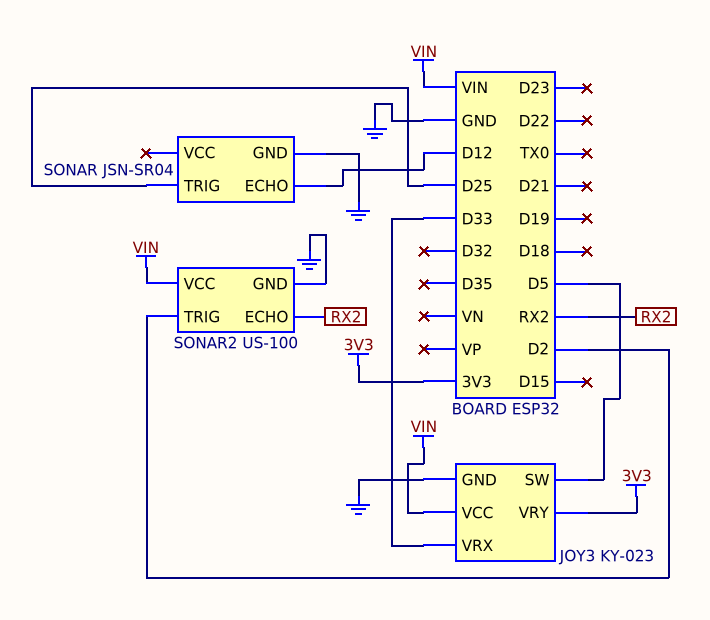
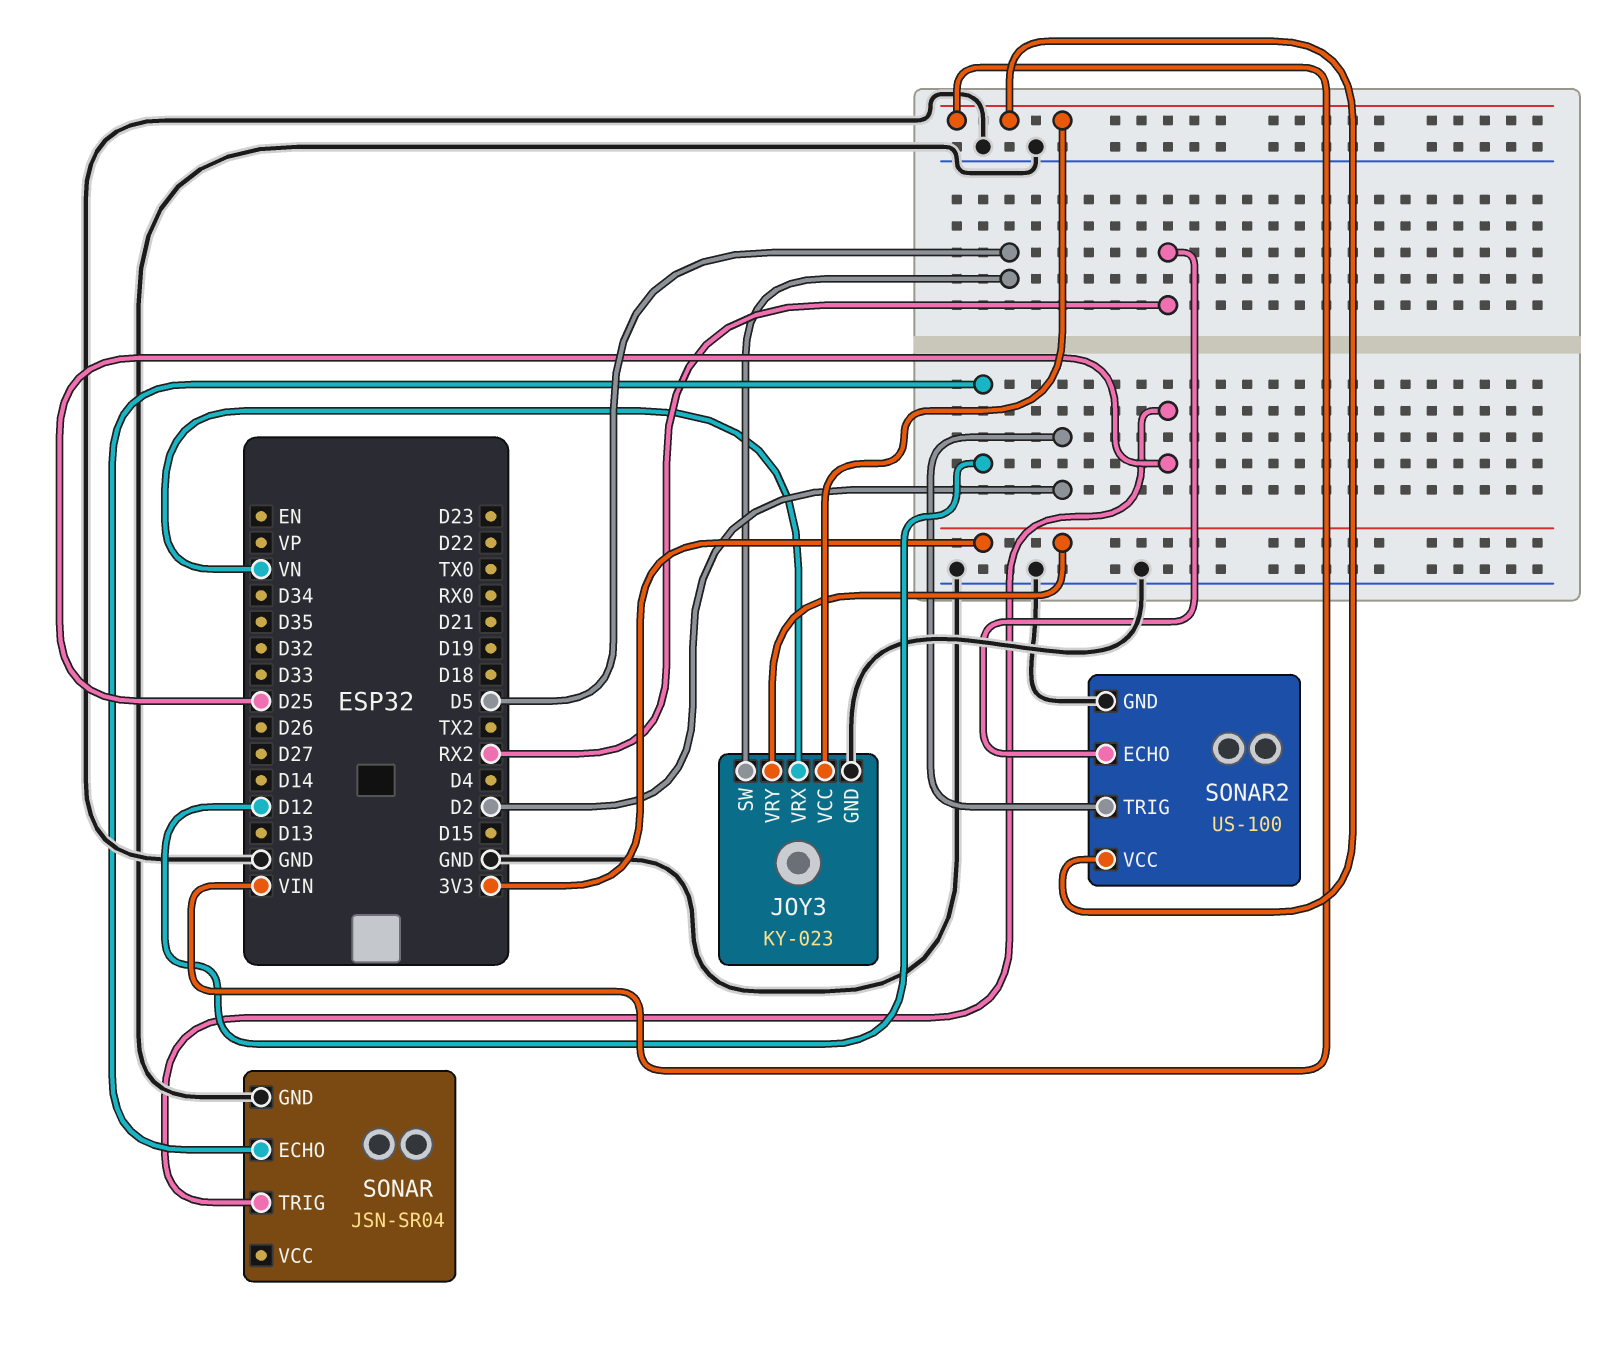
JOY3 pin VRX: D33 -> VN

